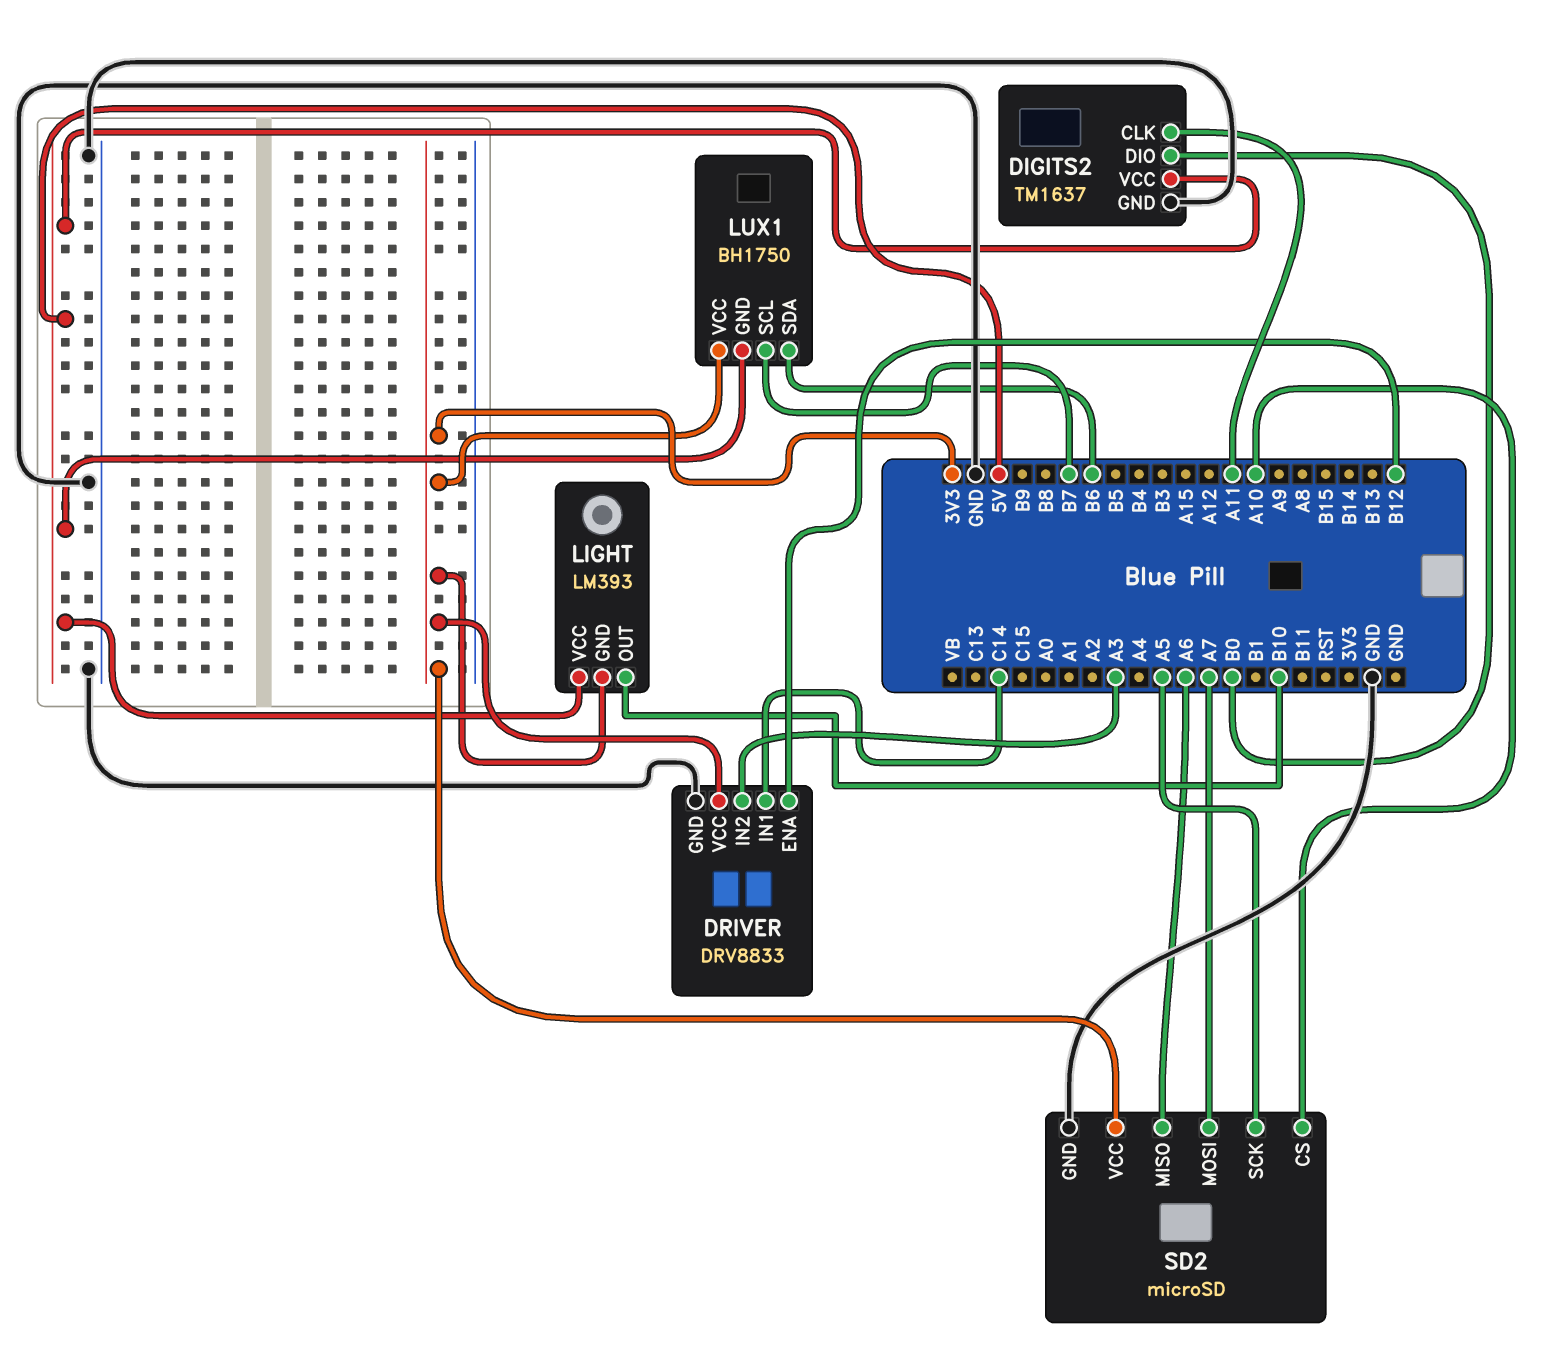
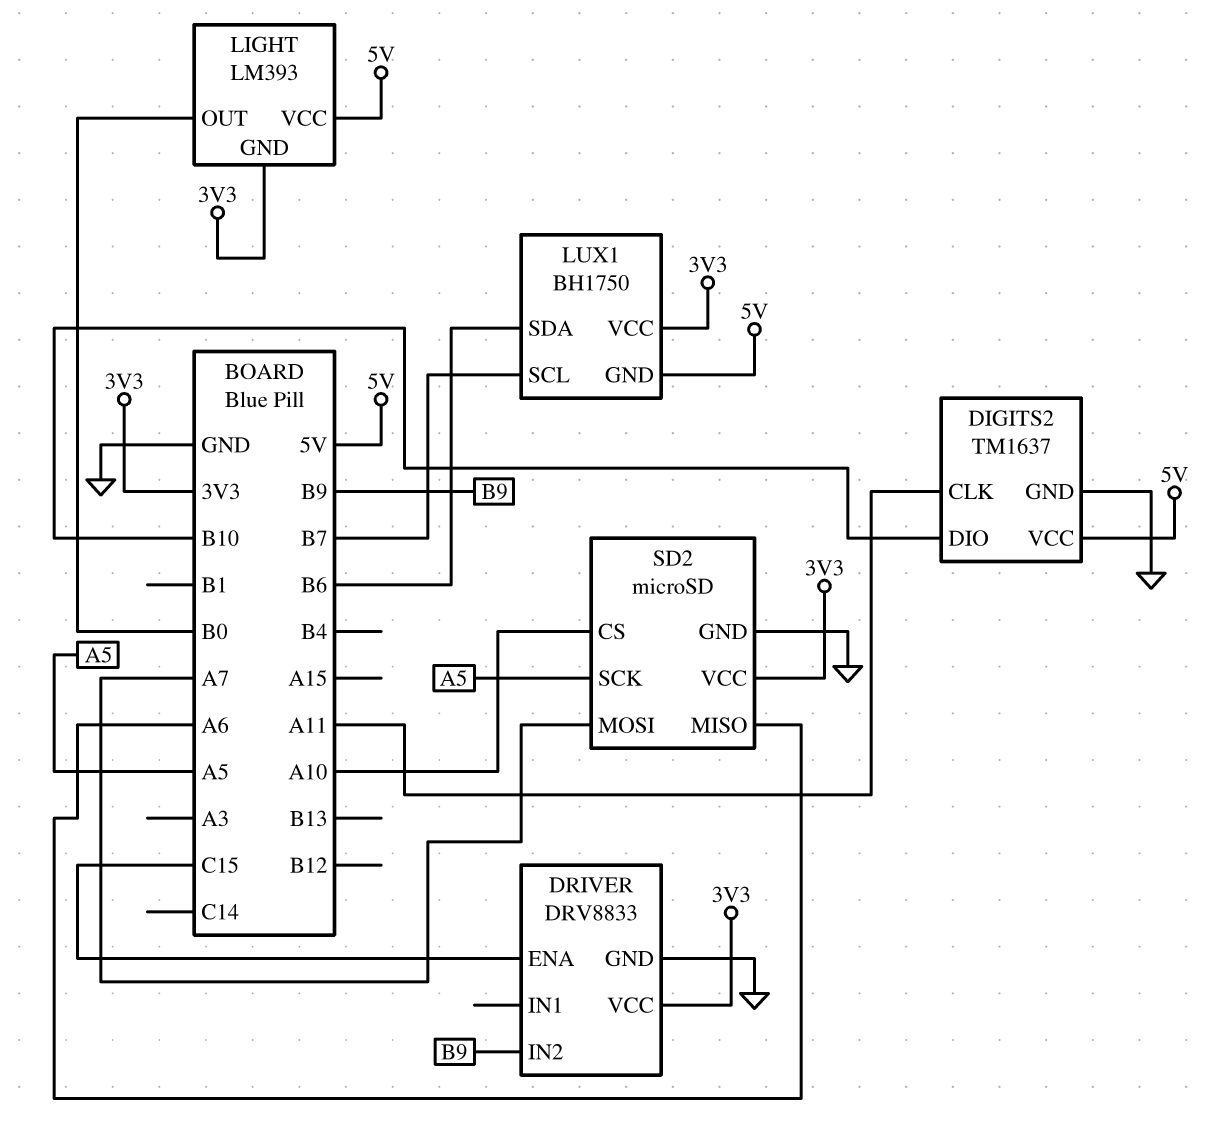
DIGITS2 pin DIO: B0 -> B10
DRIVER pin ENA: B12 -> C15
DRIVER pin IN1: C14 -> none
DRIVER pin IN2: A3 -> B9
LIGHT pin OUT: B10 -> B0

